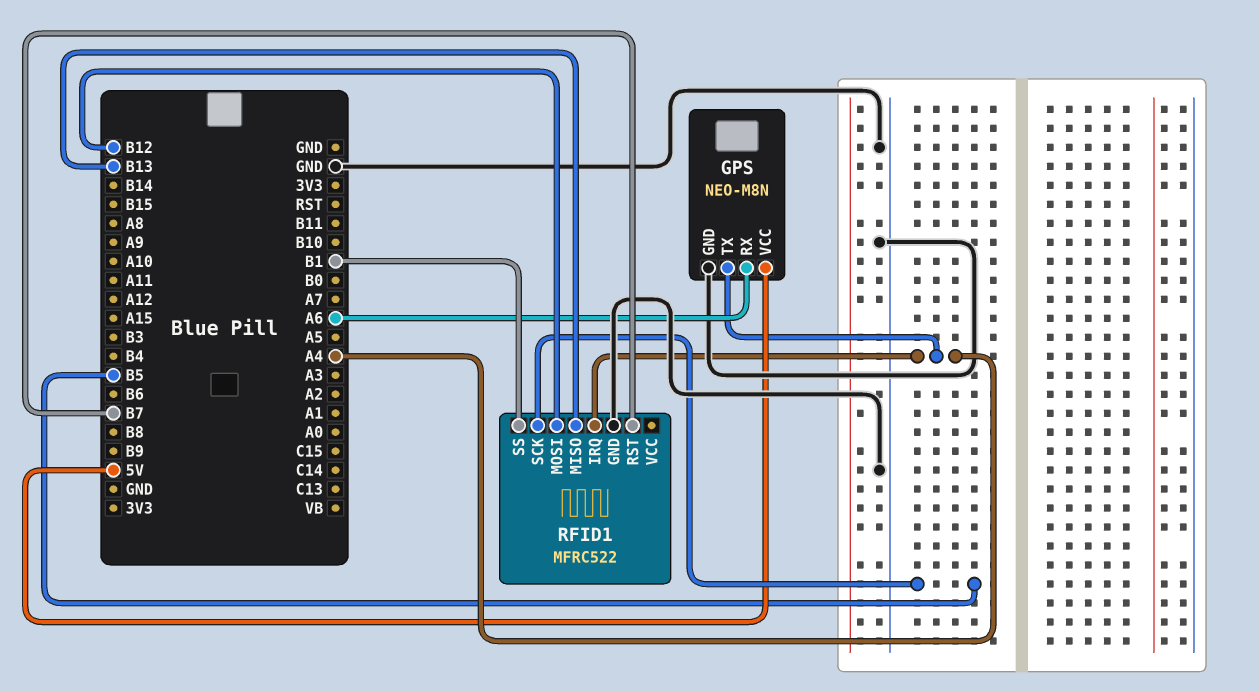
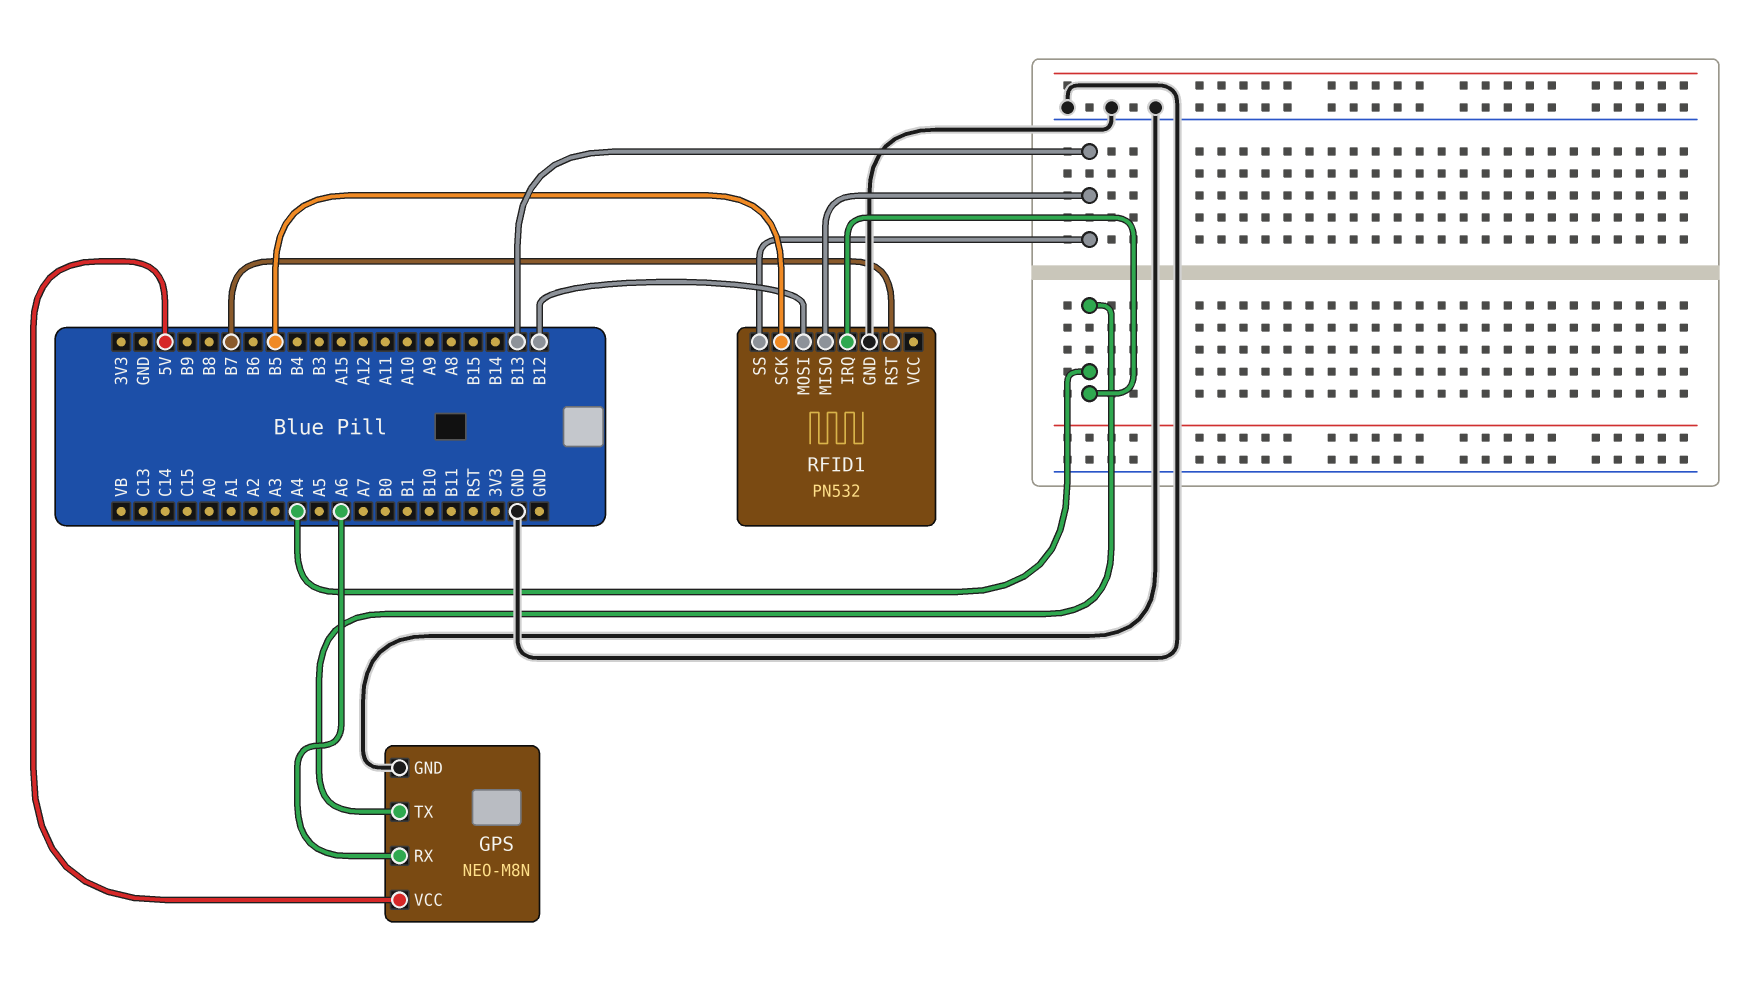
RFID1: MFRC522 -> PN532
RFID1 pin SS: B1 -> B13

